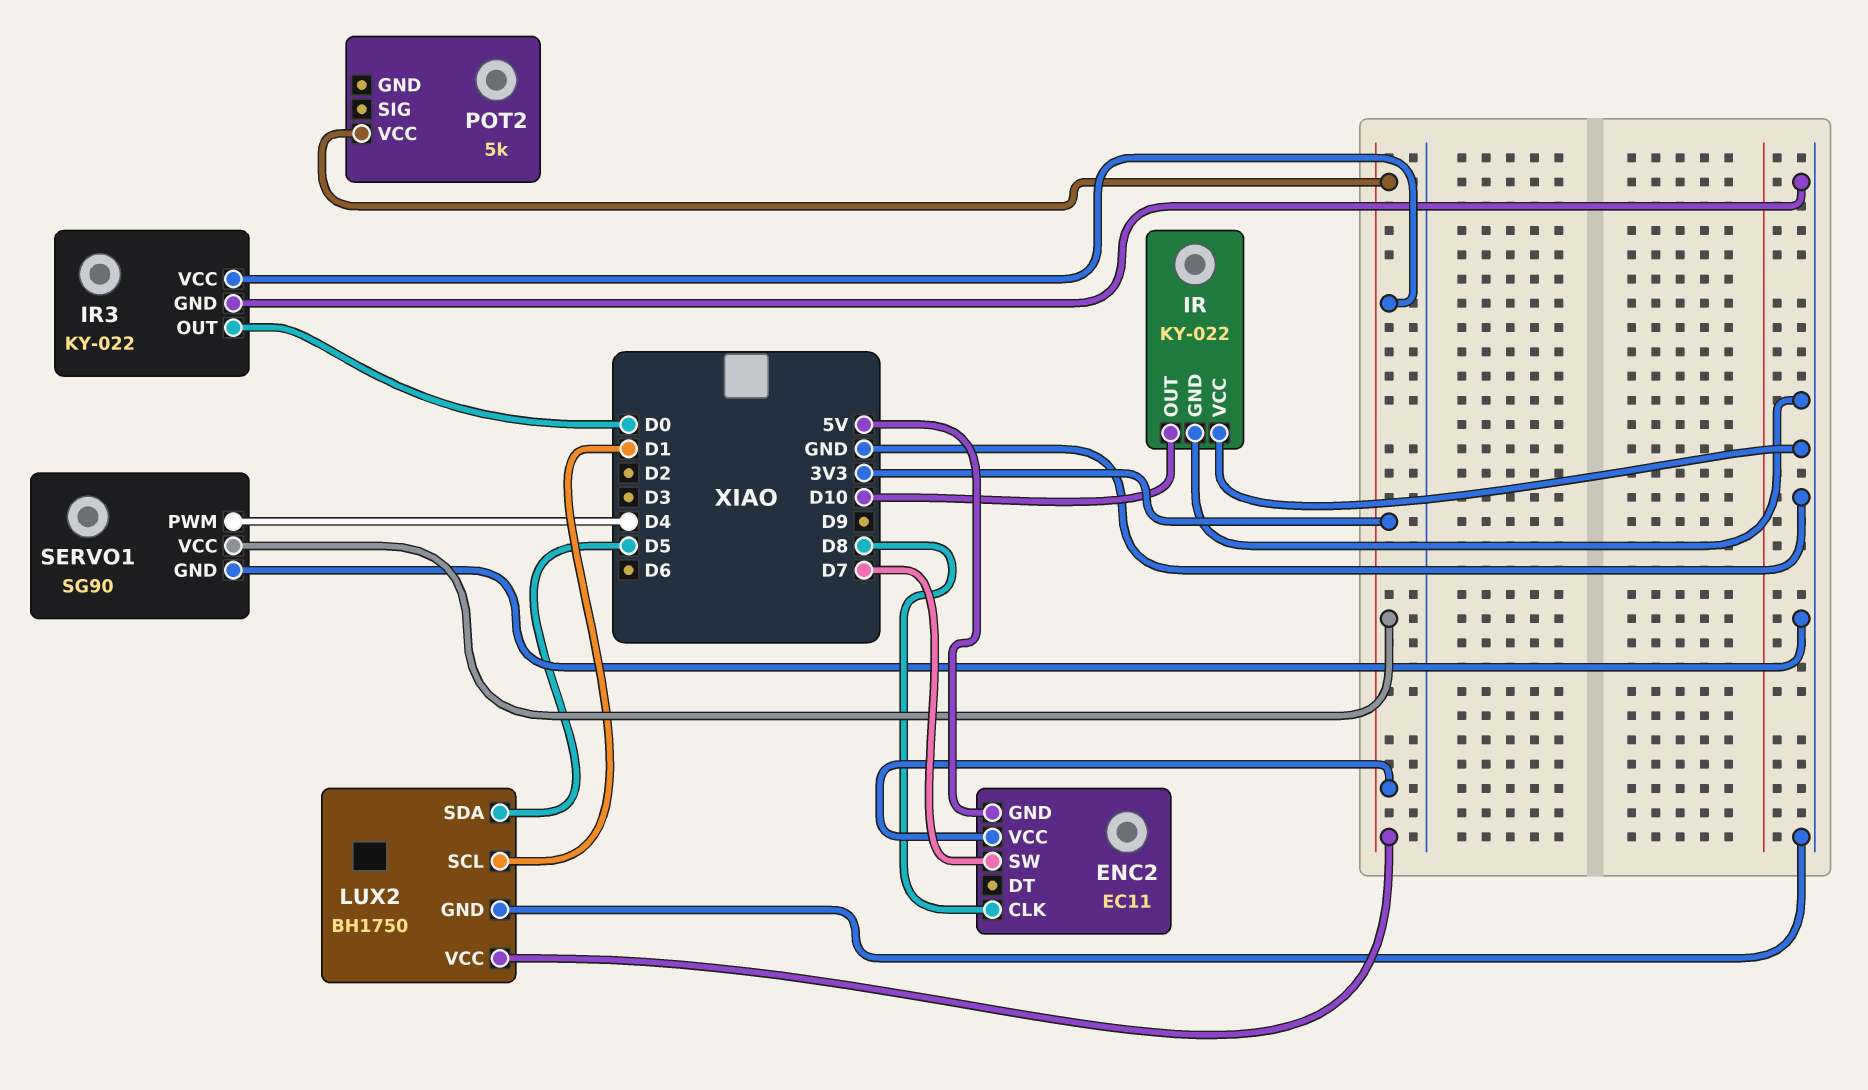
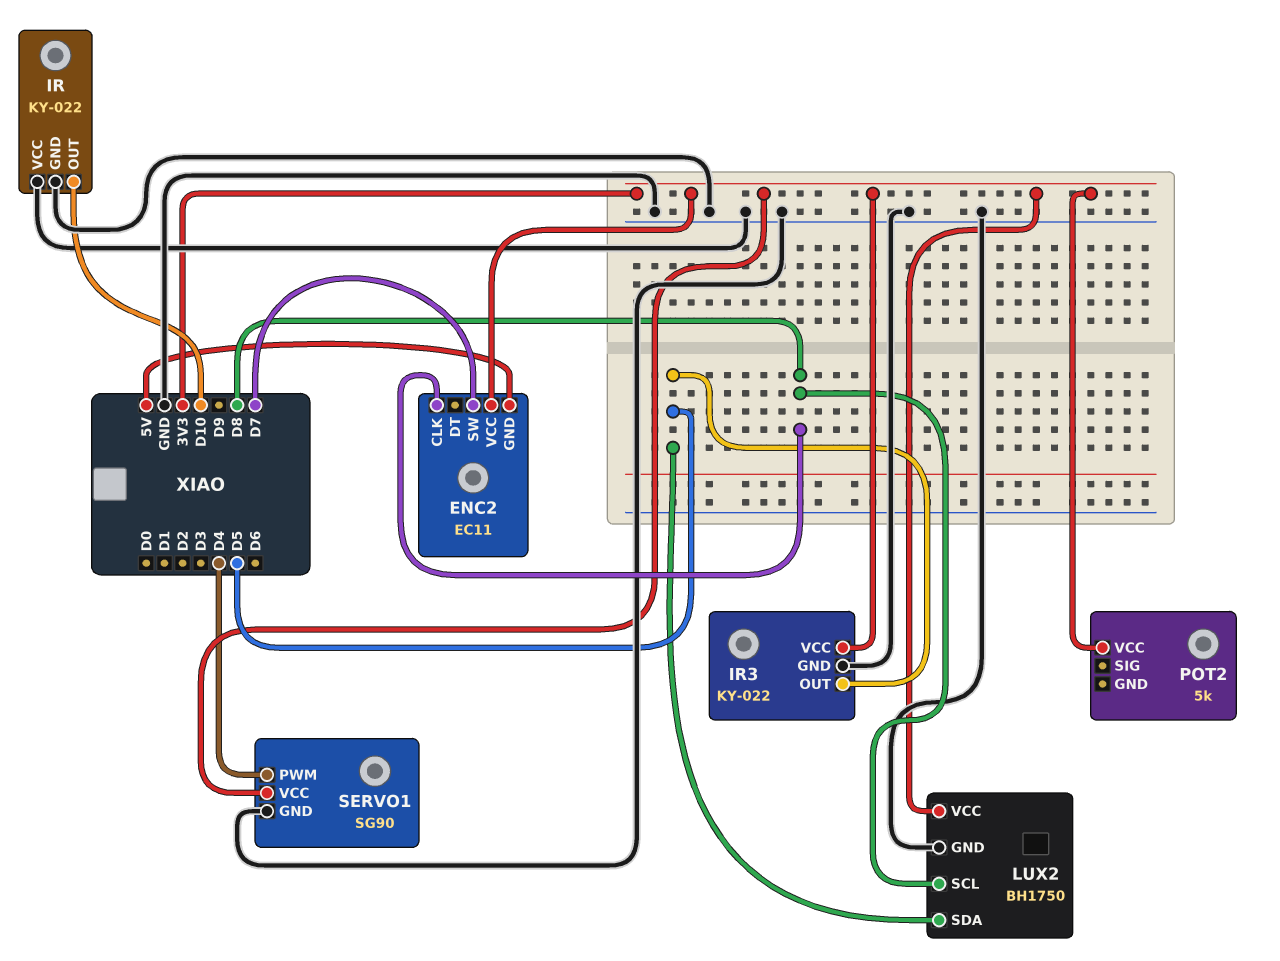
IR3 pin OUT: D0 -> D5
LUX2 pin SCL: D1 -> D8

